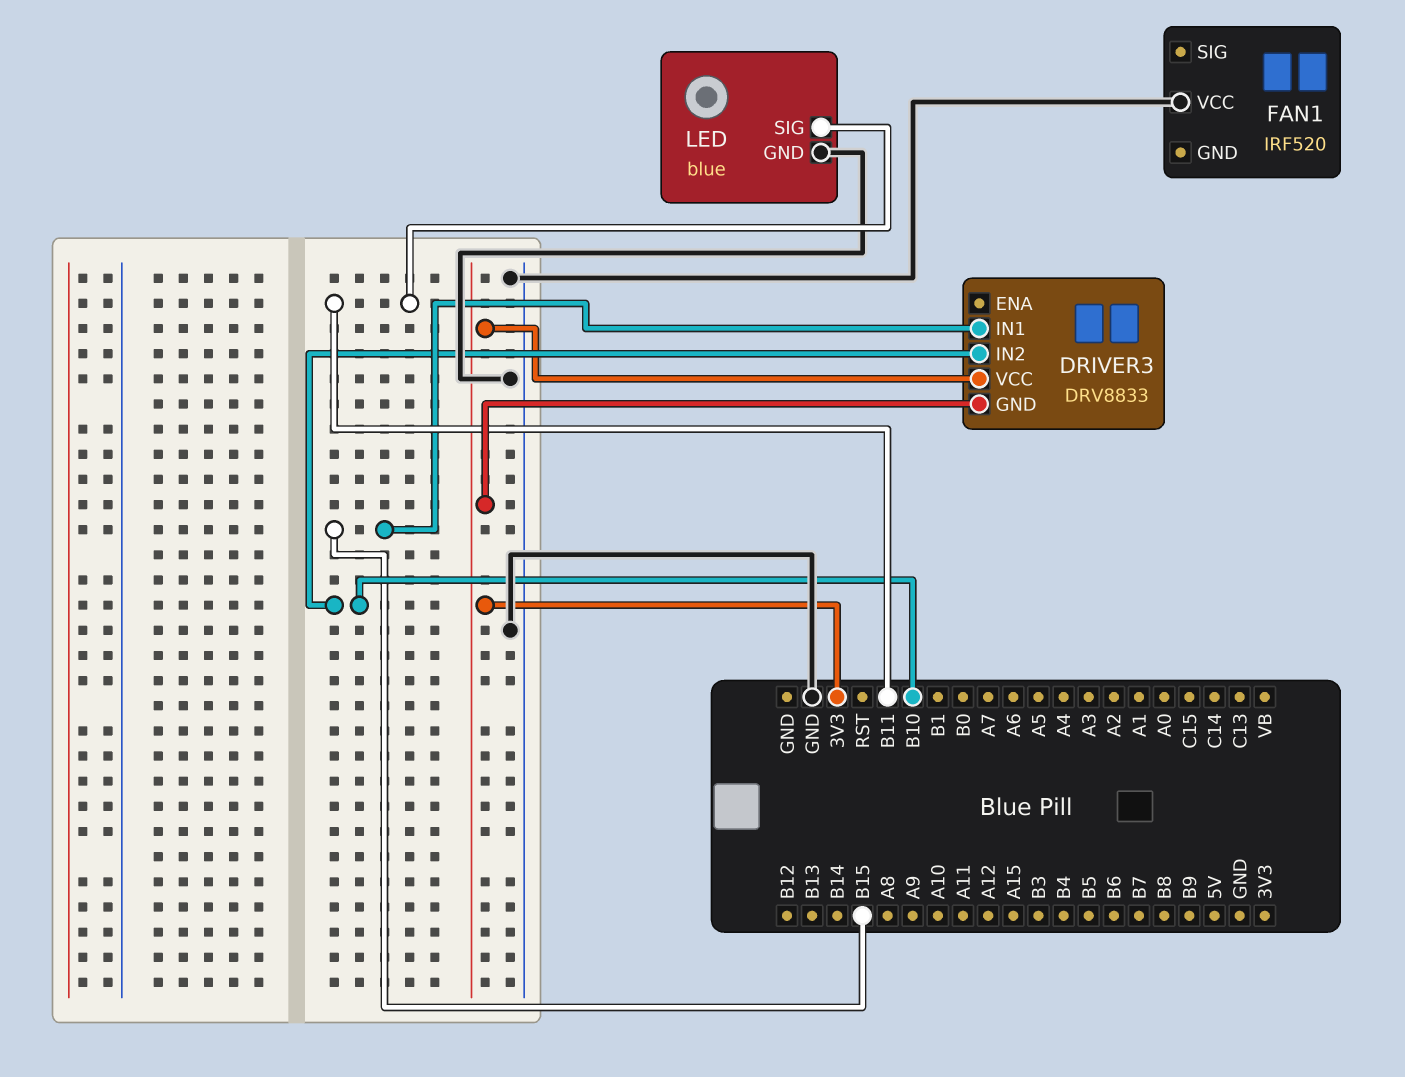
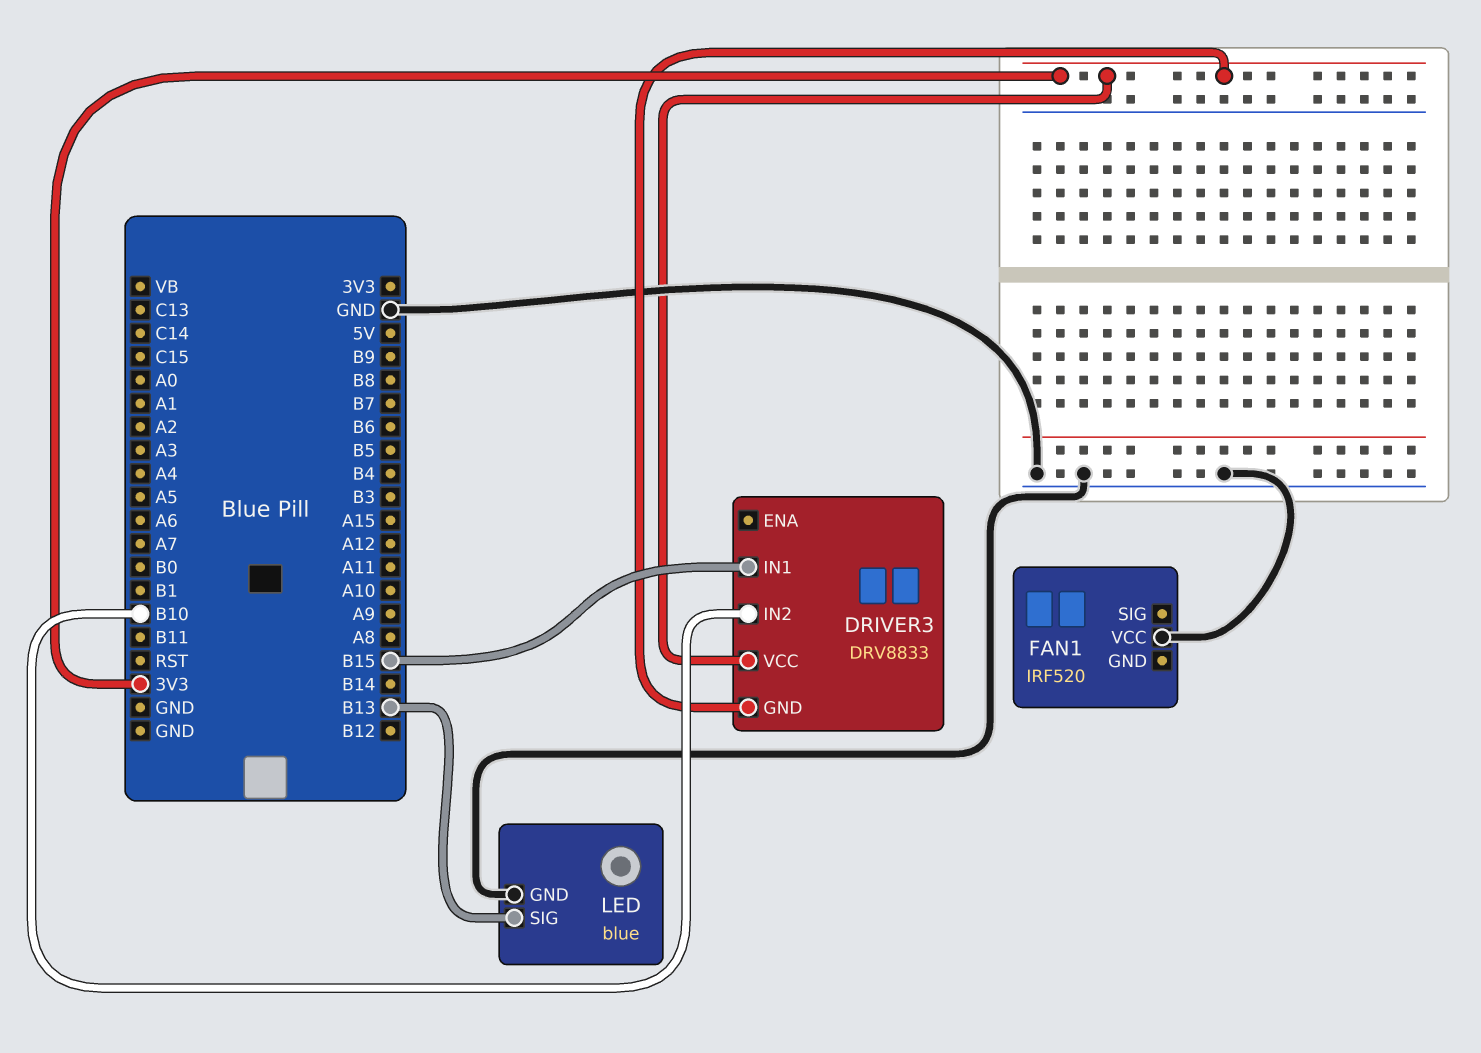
LED pin SIG: B11 -> B13

